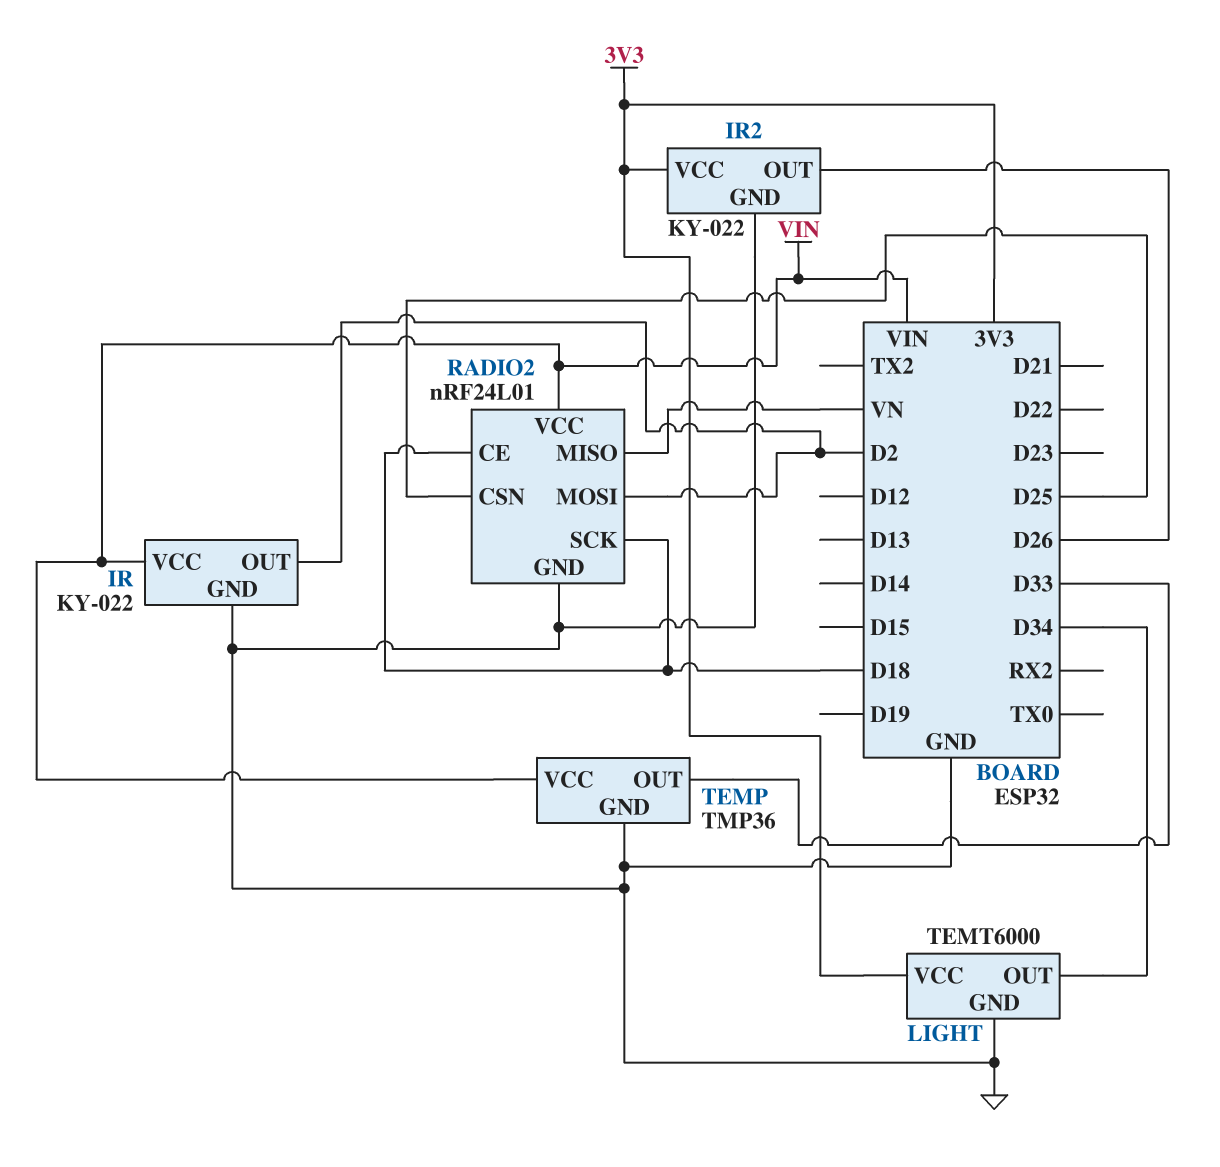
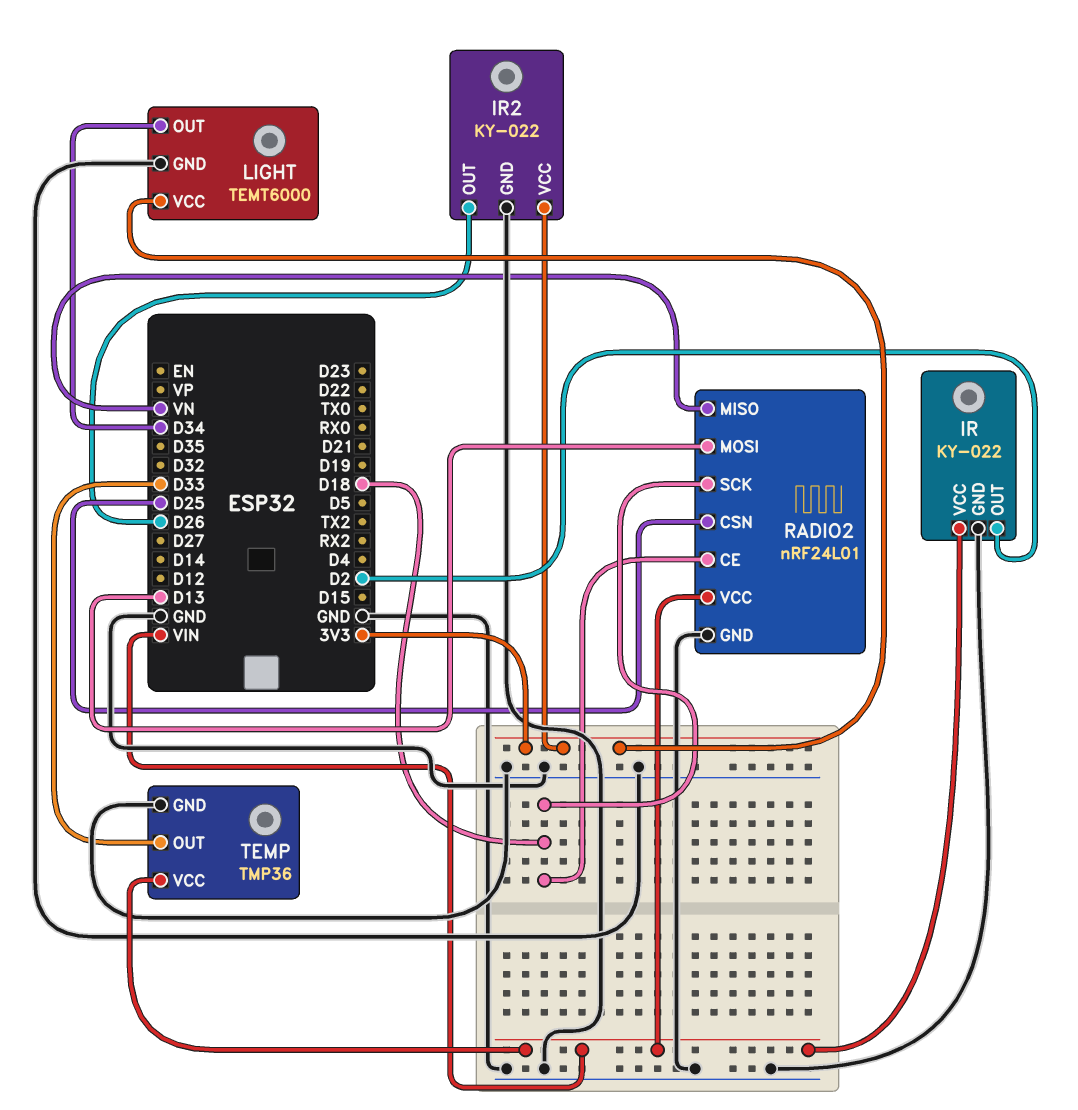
RADIO2 pin MOSI: D2 -> D13

